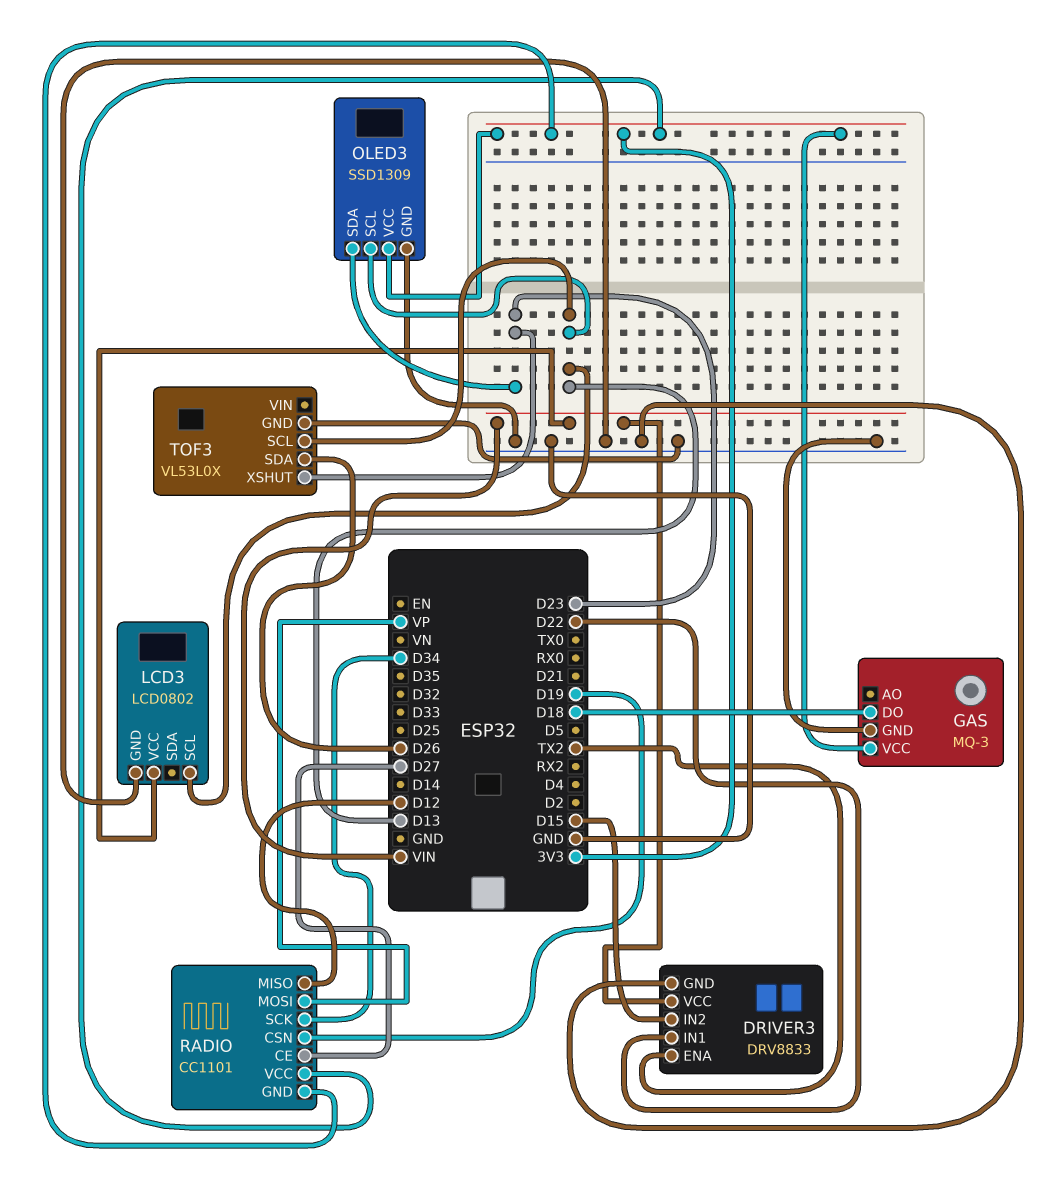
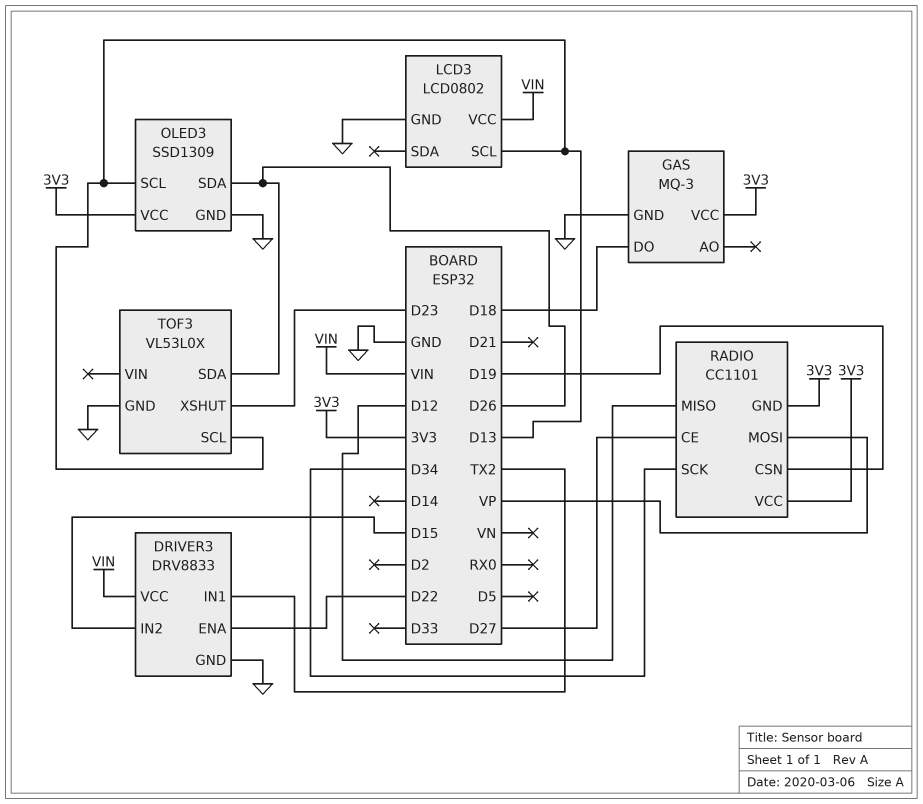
DRIVER3 pin ENA: TX2 -> D22
DRIVER3 pin IN1: D22 -> TX2
OLED3 pin SDA: D23 -> D26

